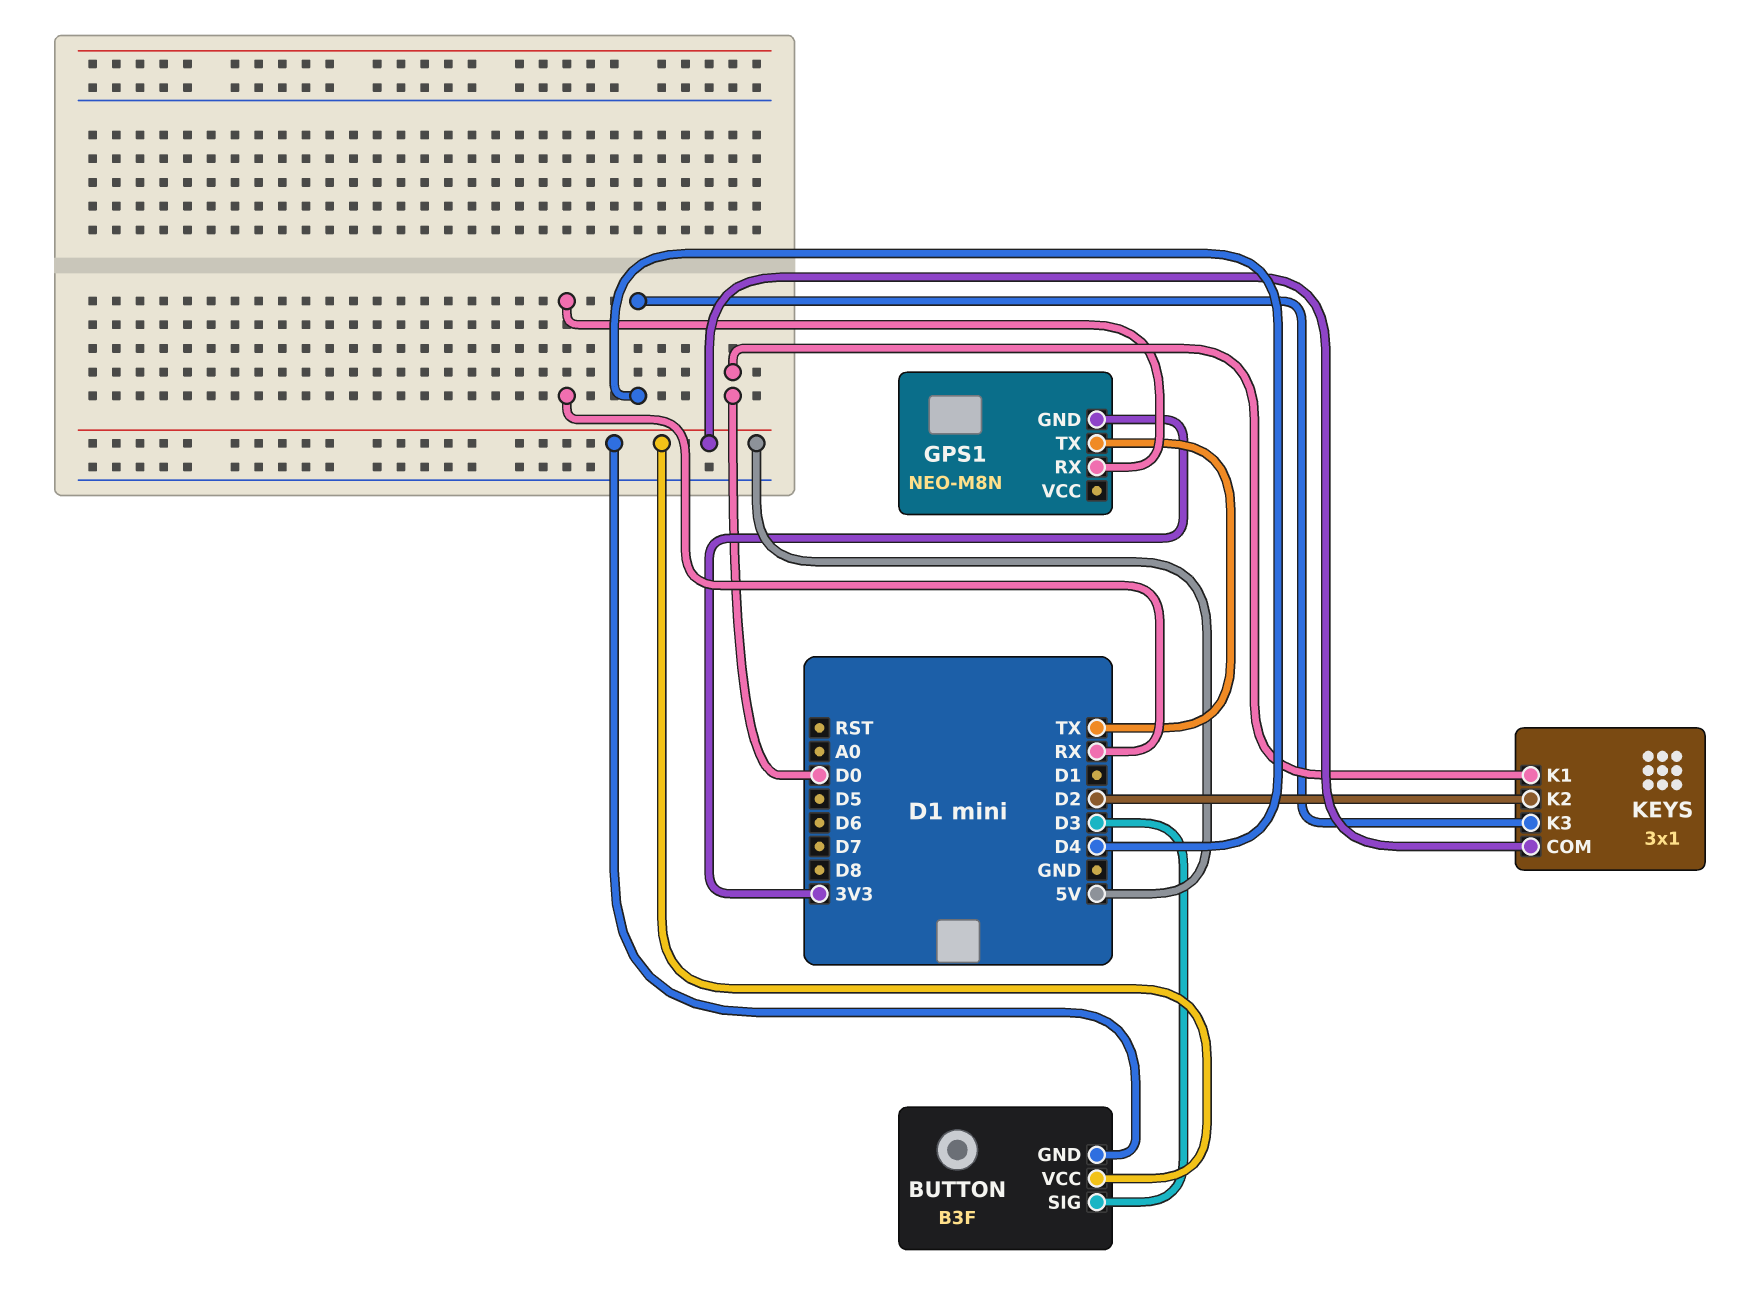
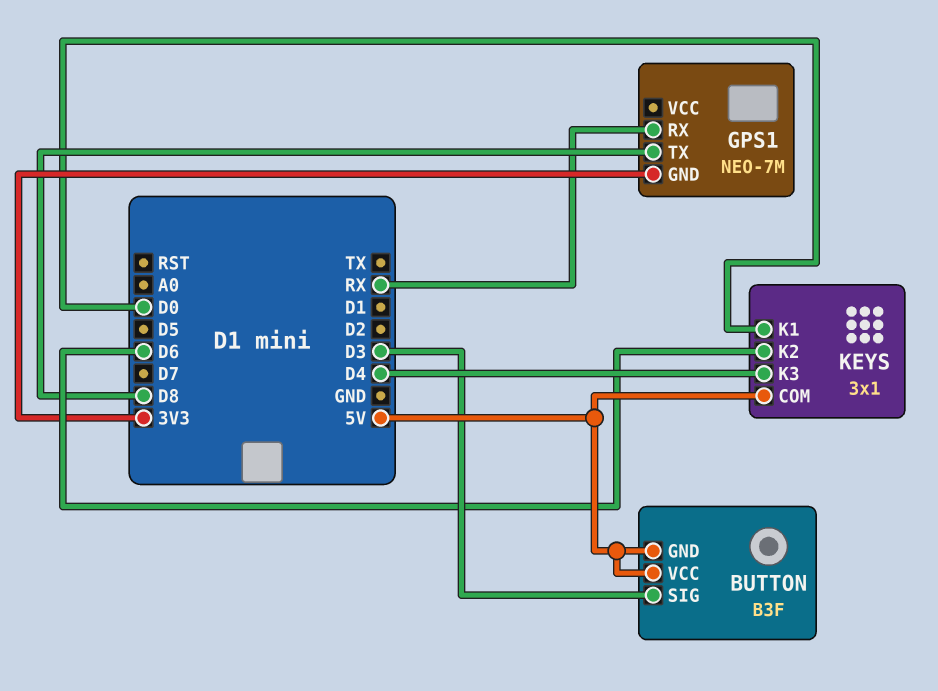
GPS1: NEO-M8N -> NEO-7M
GPS1 pin TX: TX -> D8
KEYS pin K2: D2 -> D6

